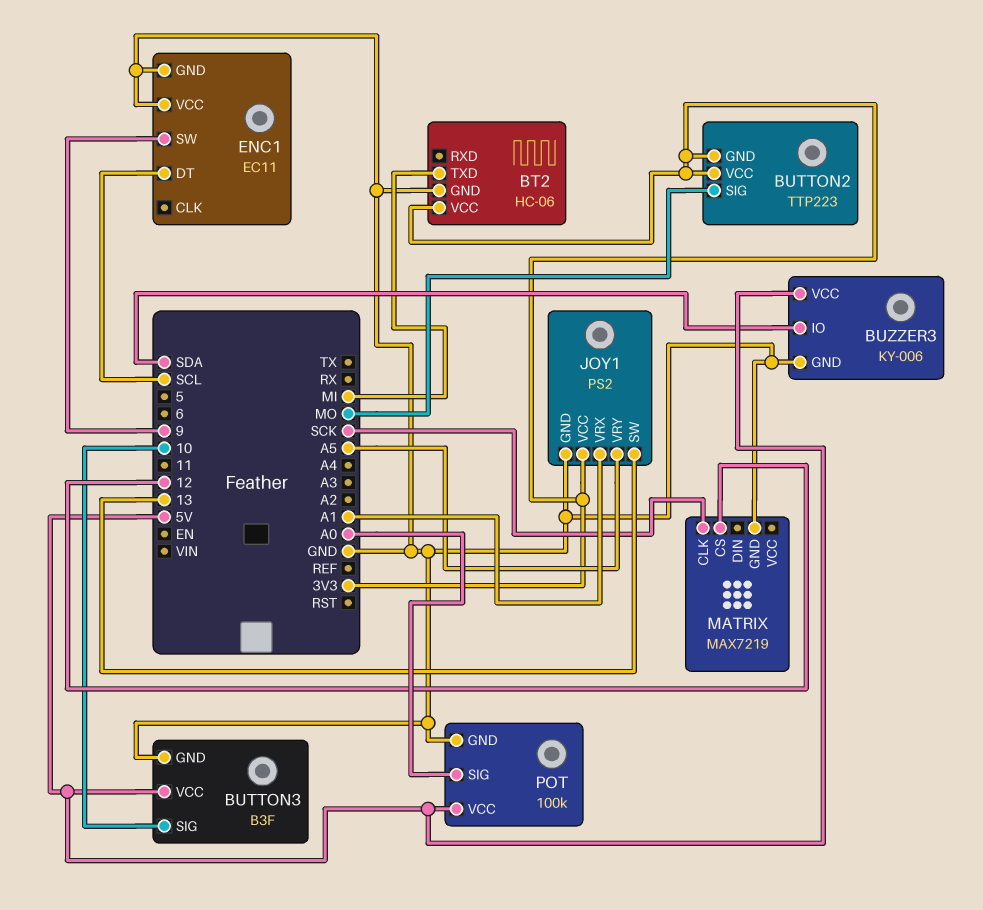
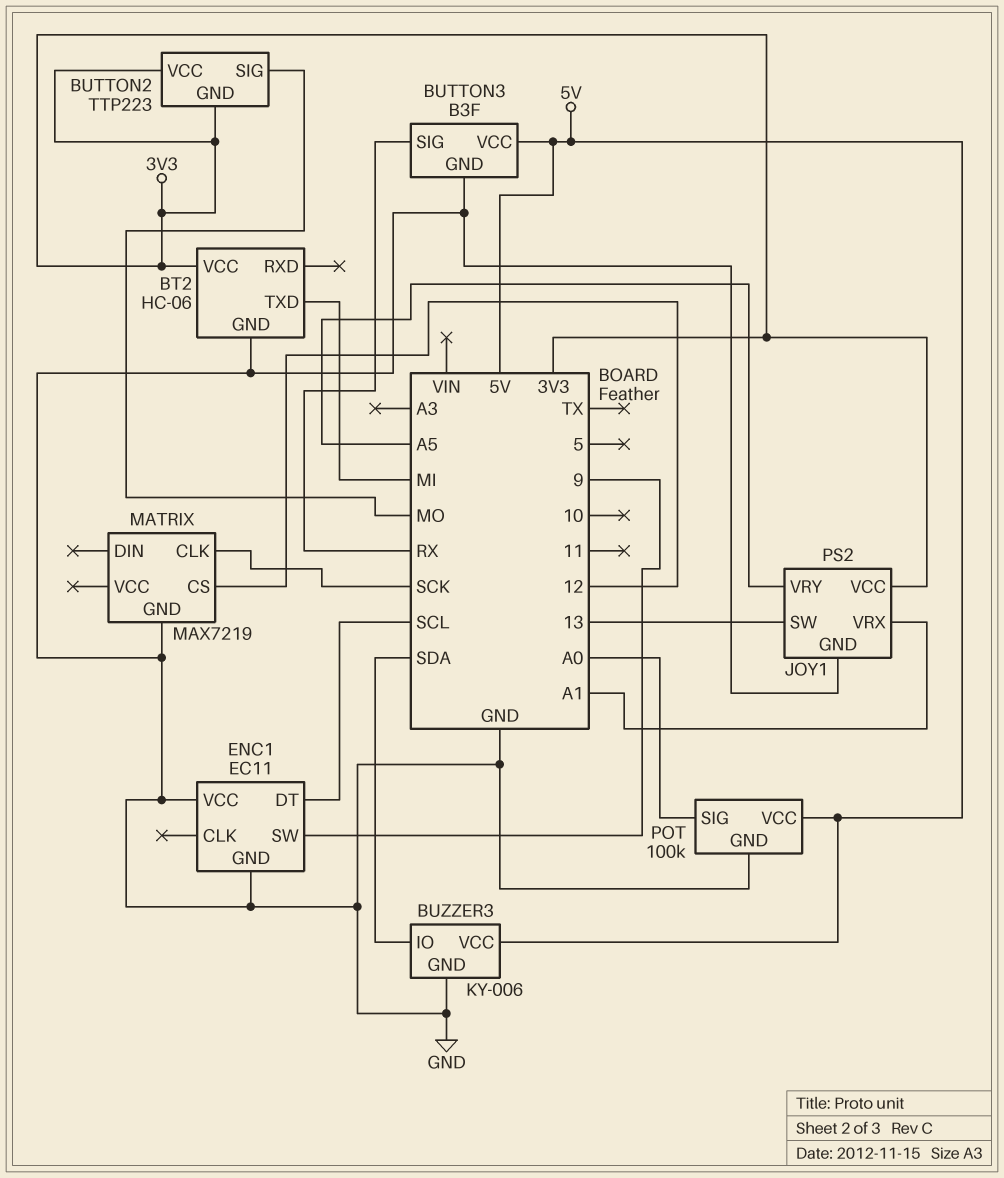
BUTTON3 pin SIG: 10 -> RX

